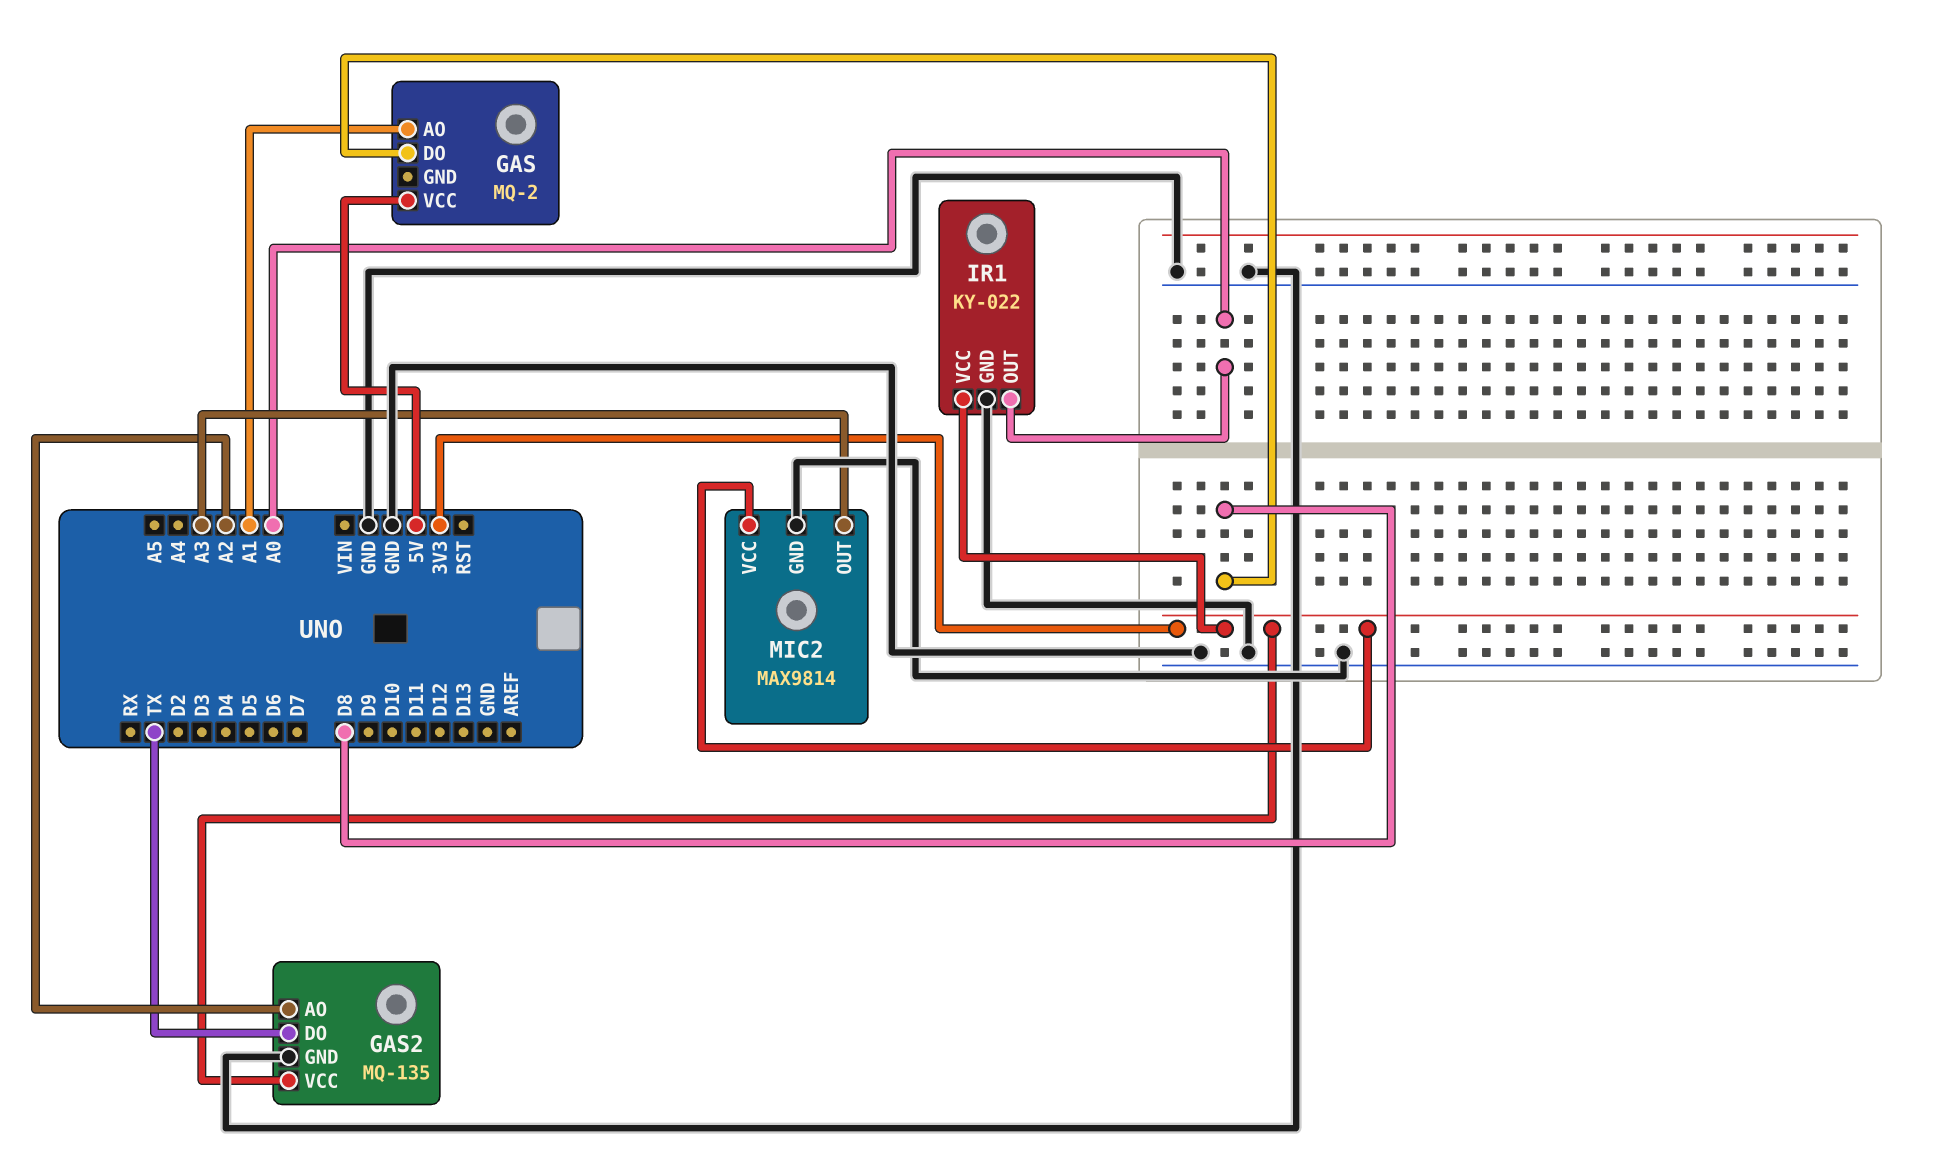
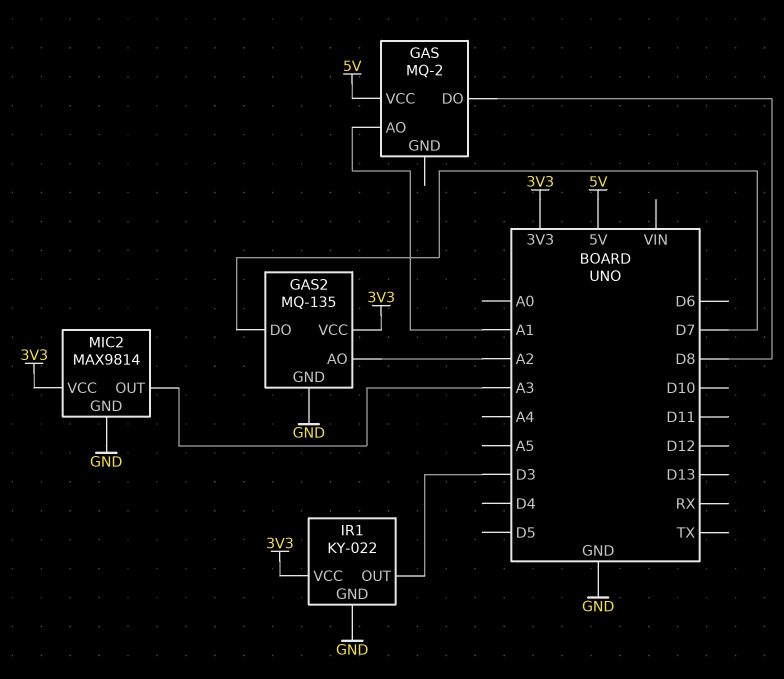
GAS2 pin DO: TX -> D7
IR1 pin OUT: A0 -> D3

